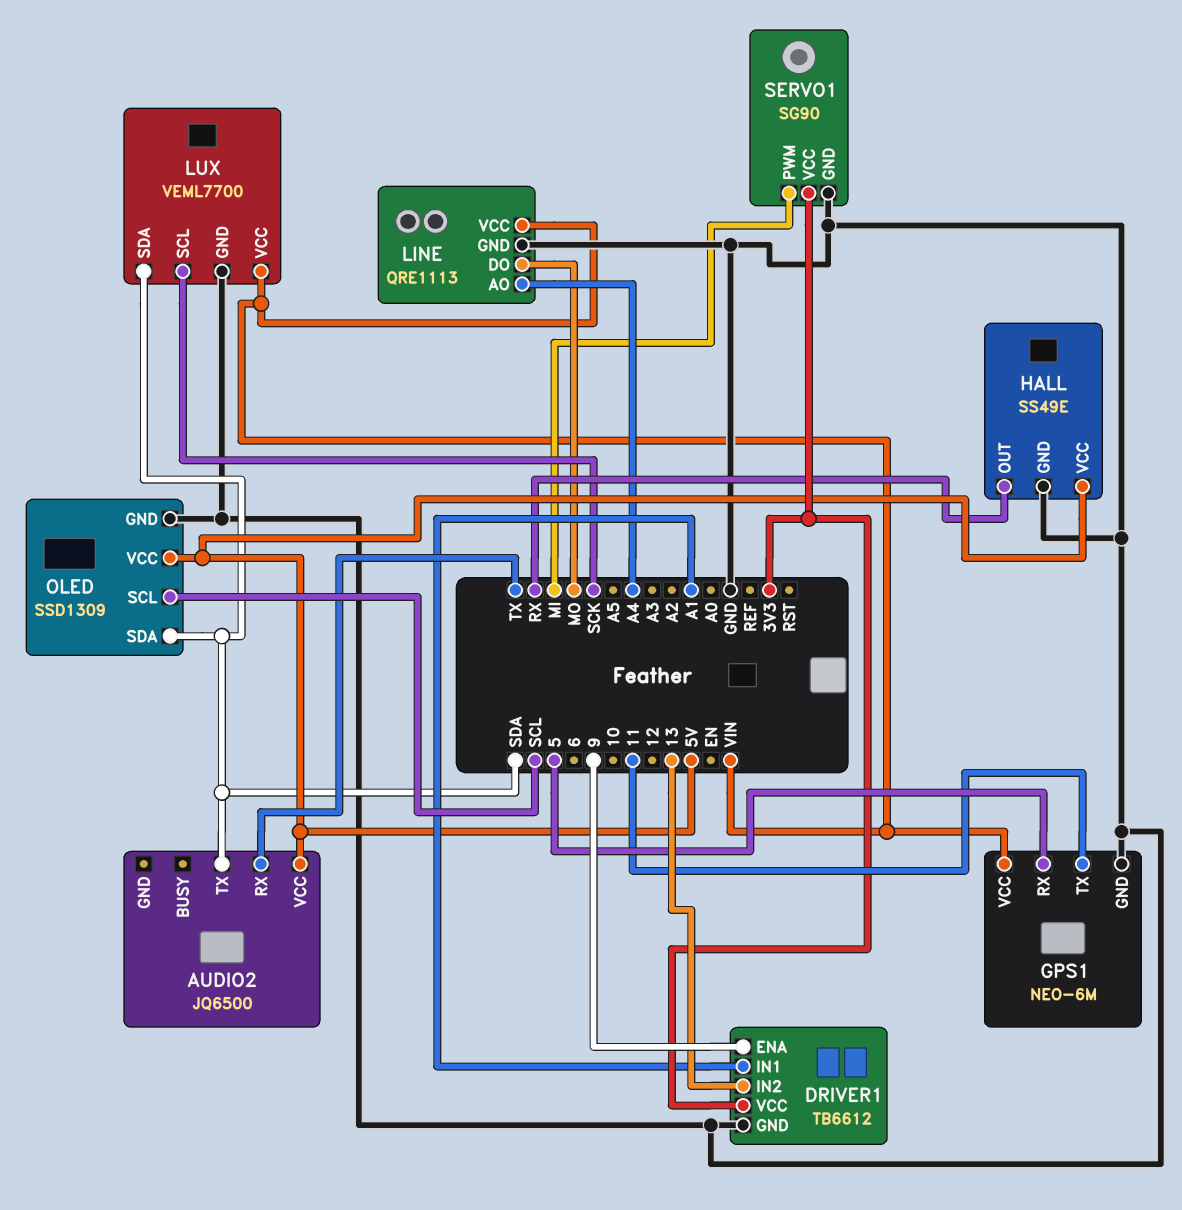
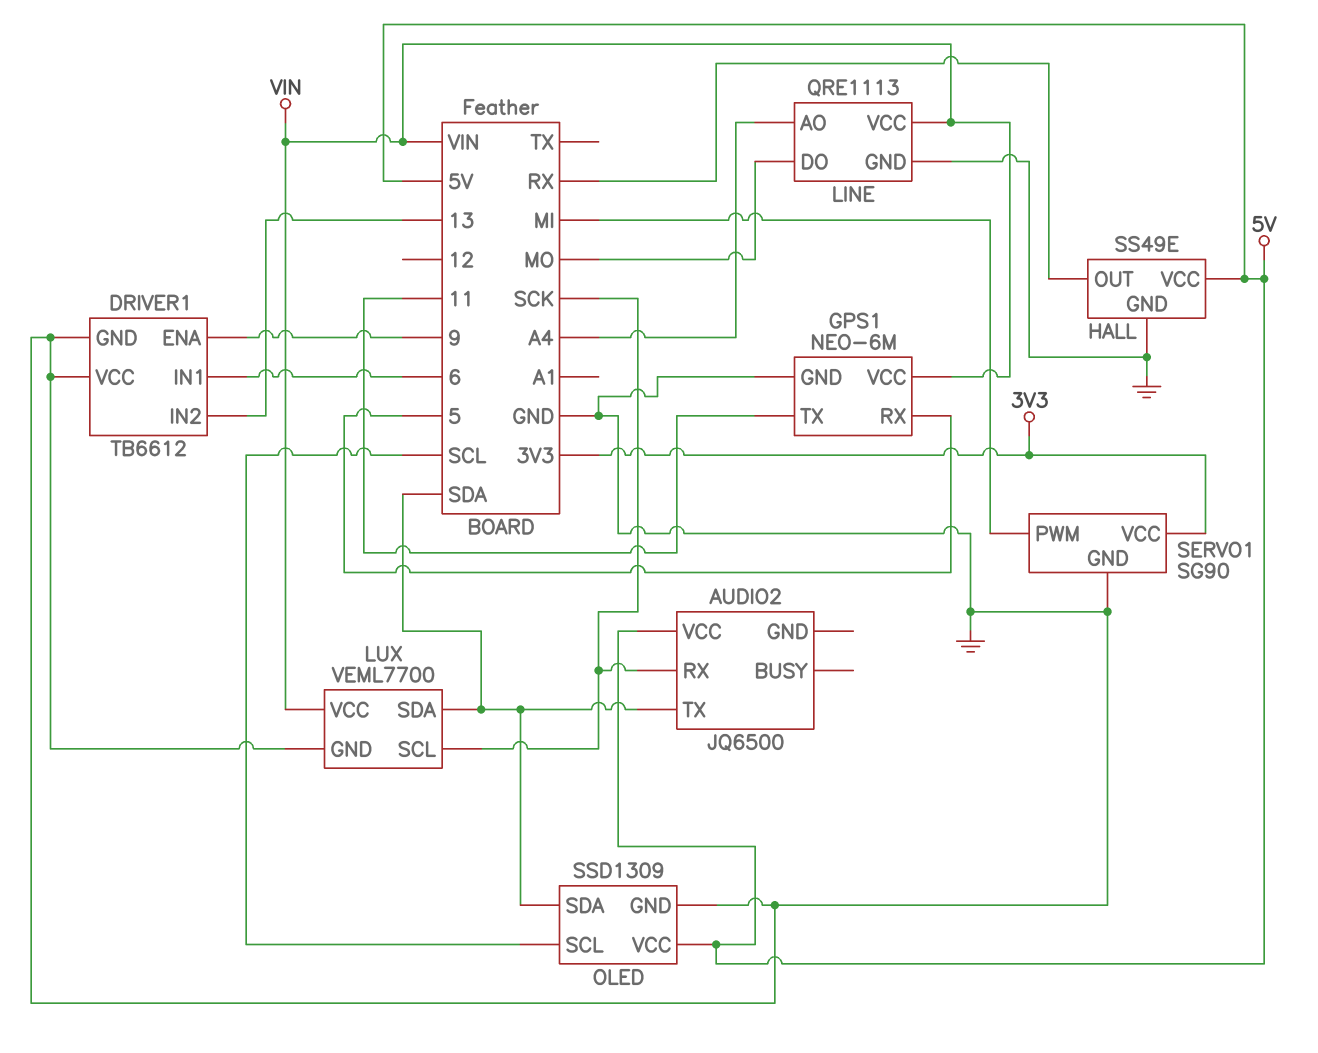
AUDIO2 pin RX: TX -> SCK
DRIVER1 pin IN1: A1 -> 6
DRIVER1 pin VCC: 3V3 -> GND

